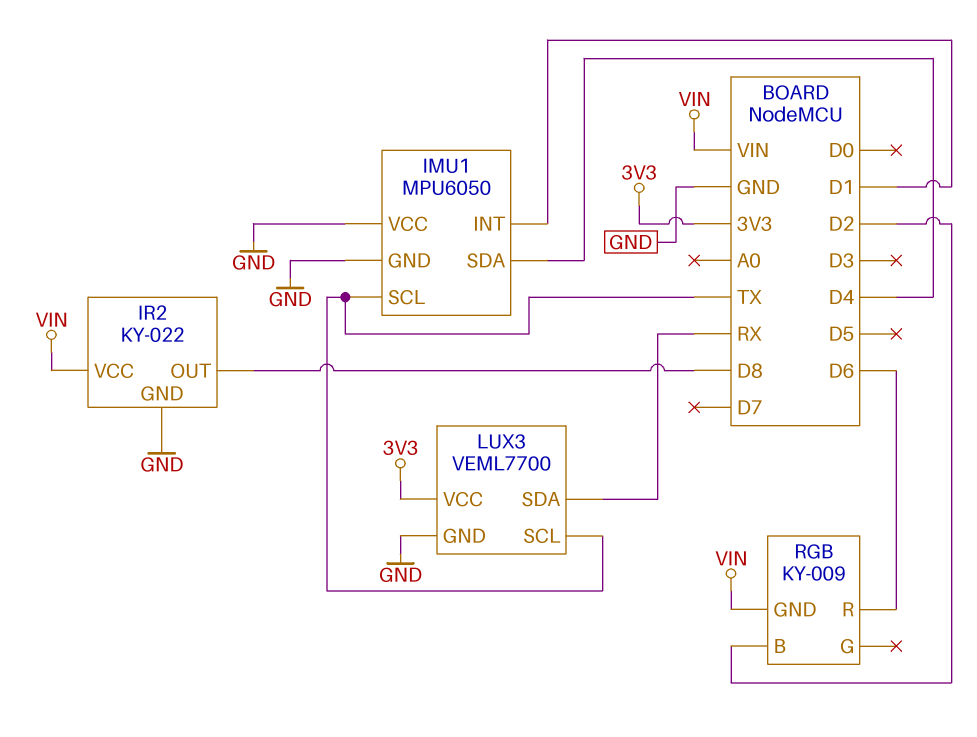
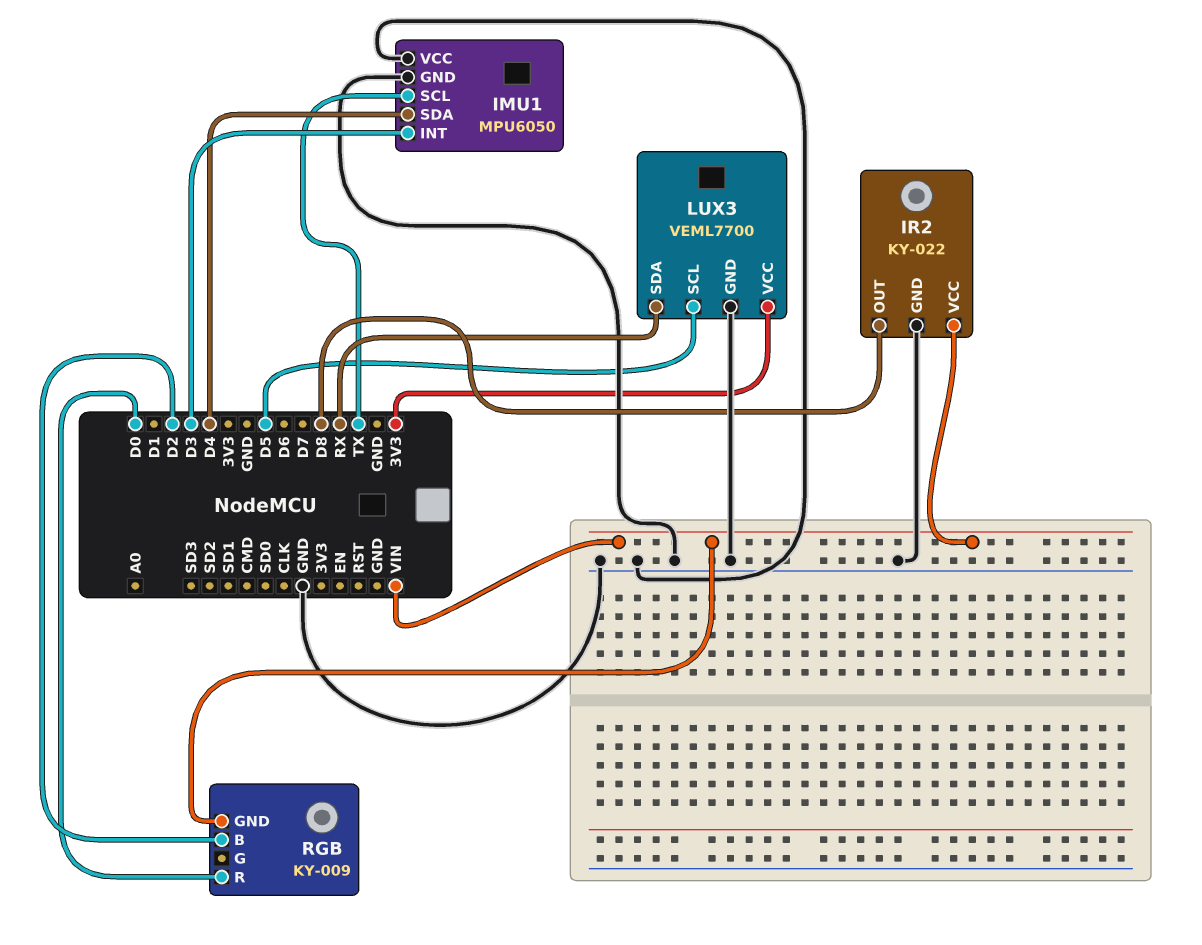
IMU1 pin INT: D1 -> D3
LUX3 pin SCL: TX -> D5
RGB pin R: D6 -> D0

